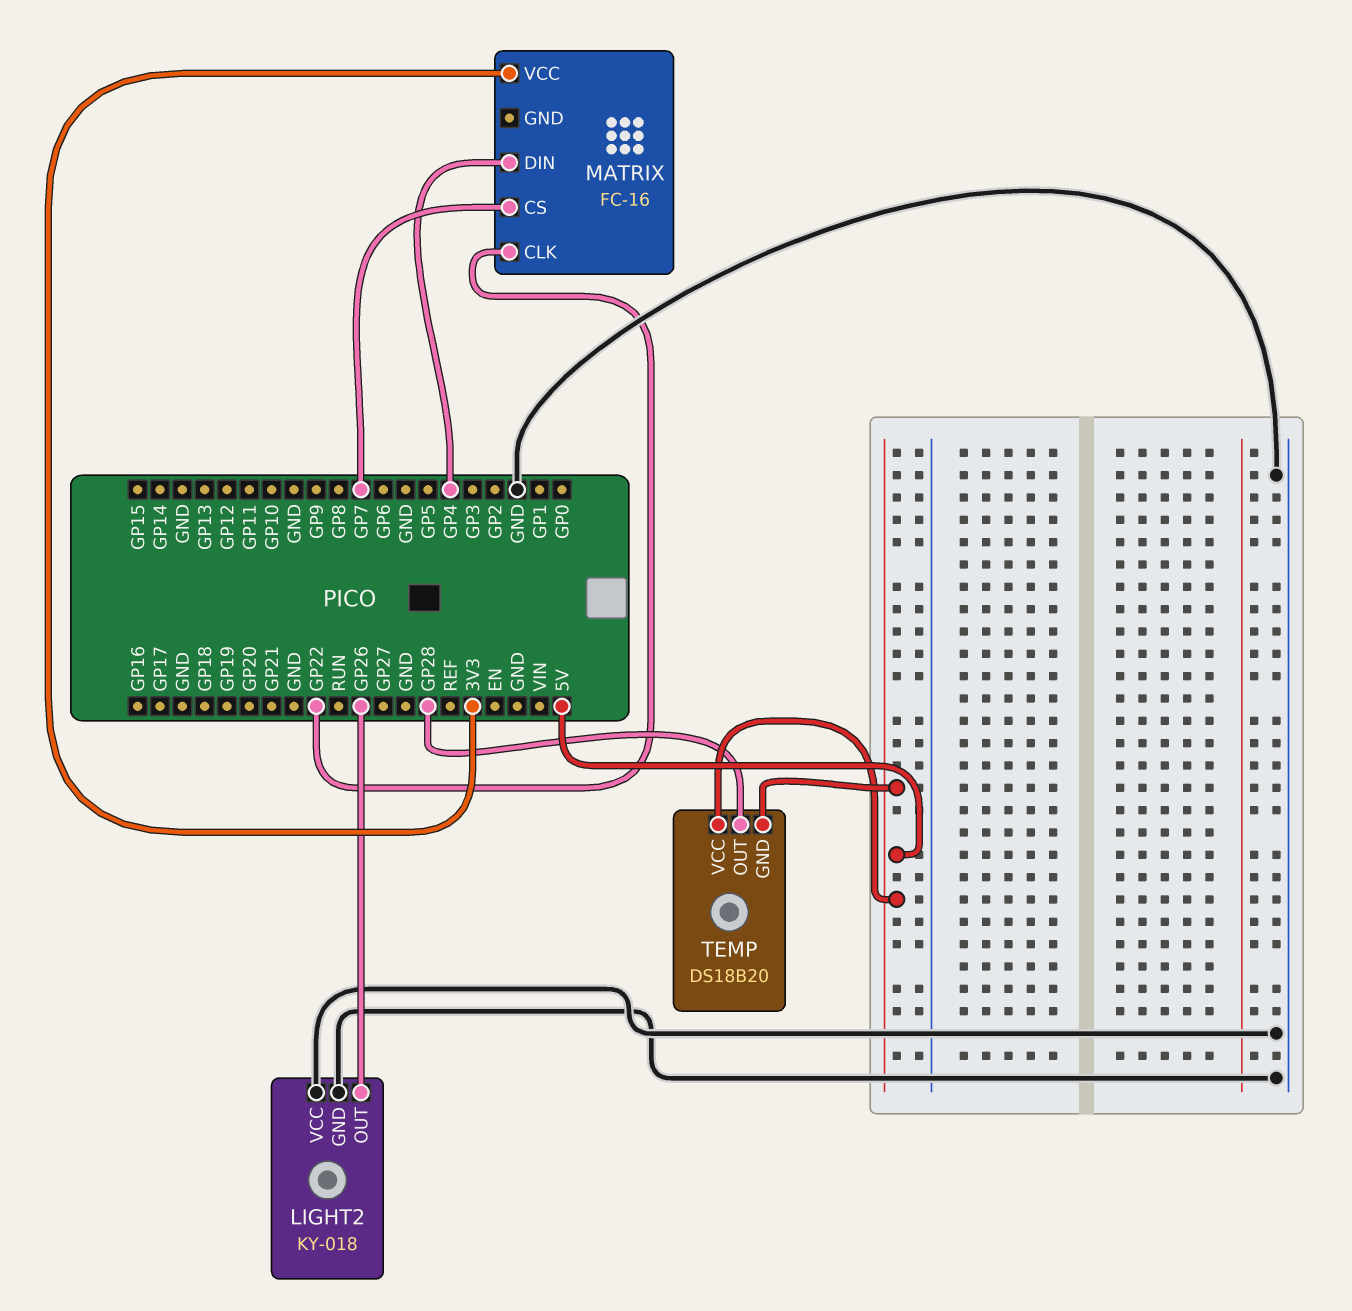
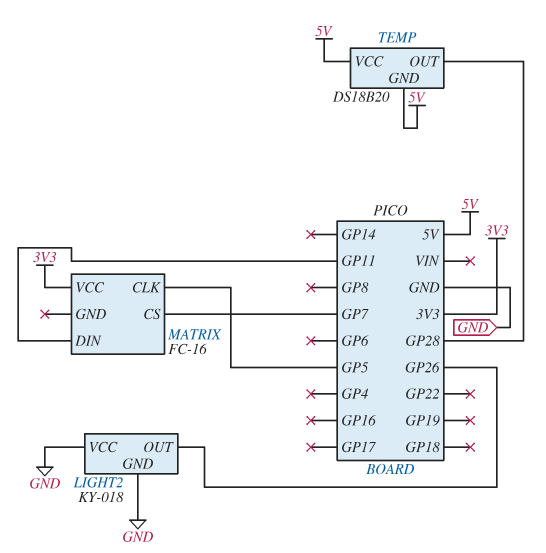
MATRIX pin CLK: GP22 -> GP5
MATRIX pin DIN: GP4 -> GP11

